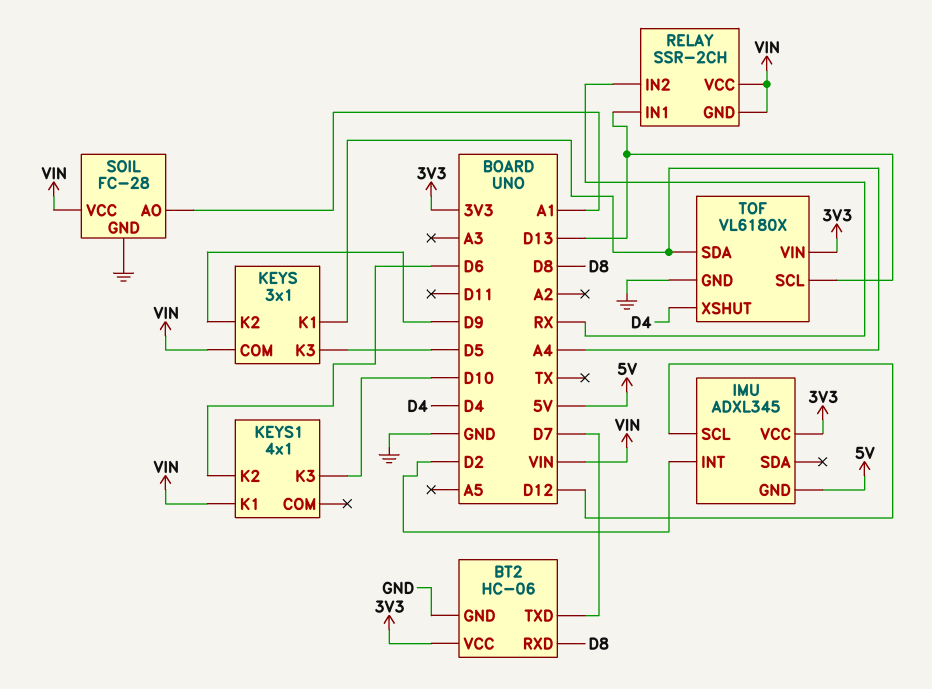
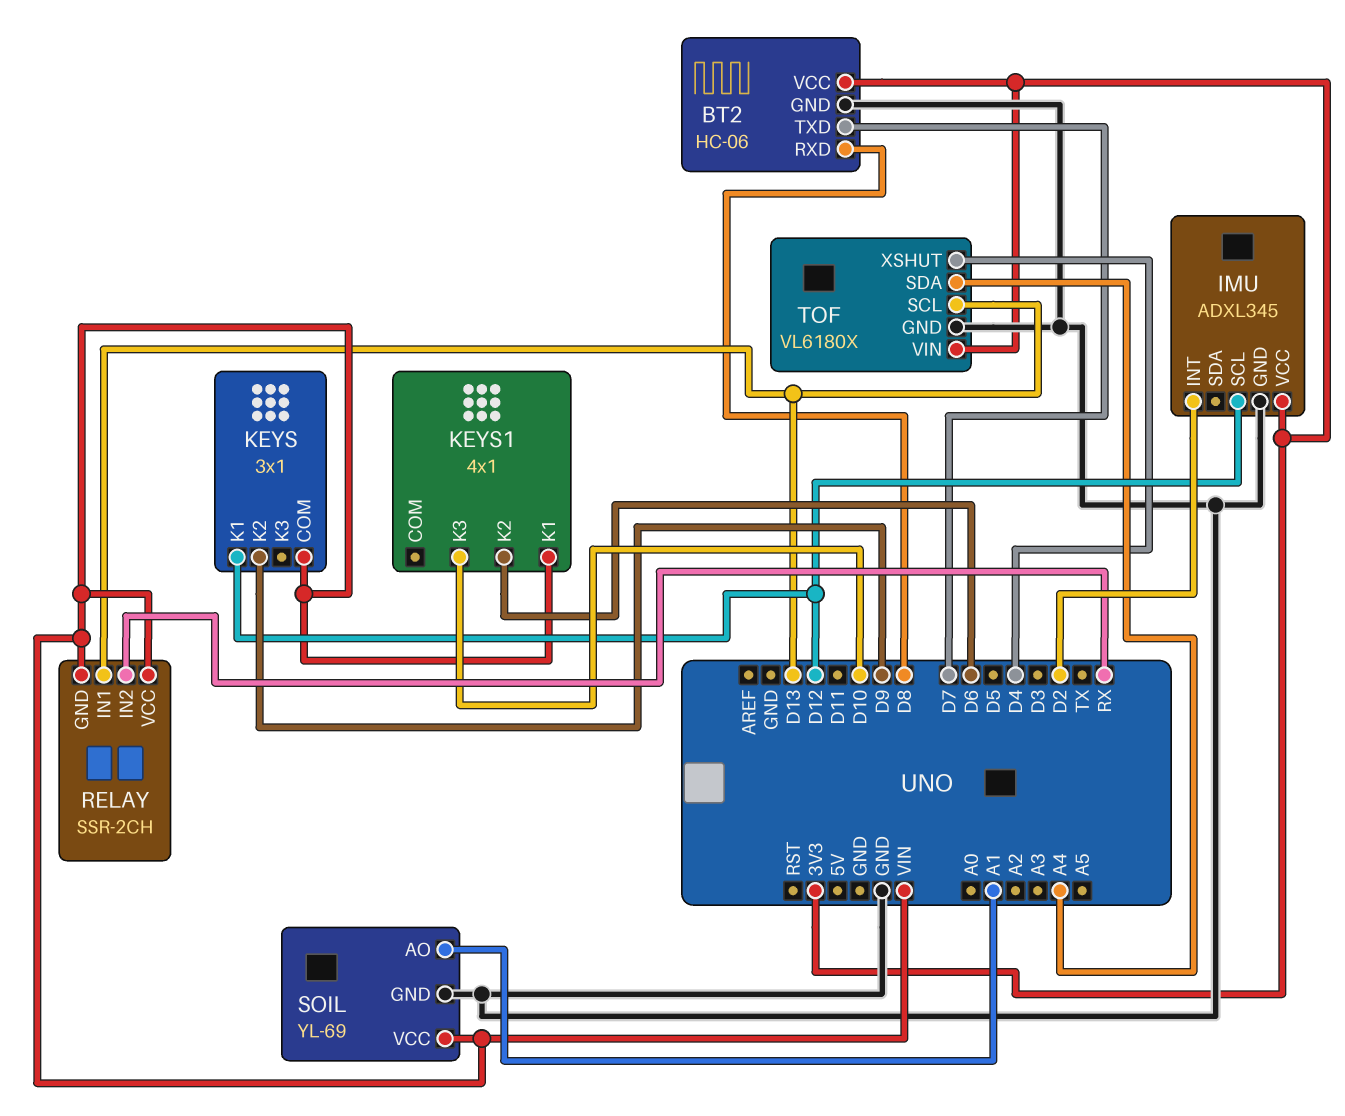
IMU pin GND: 5V -> GND
KEYS pin K1: A4 -> D12
KEYS pin K3: D5 -> none
SOIL: FC-28 -> YL-69

